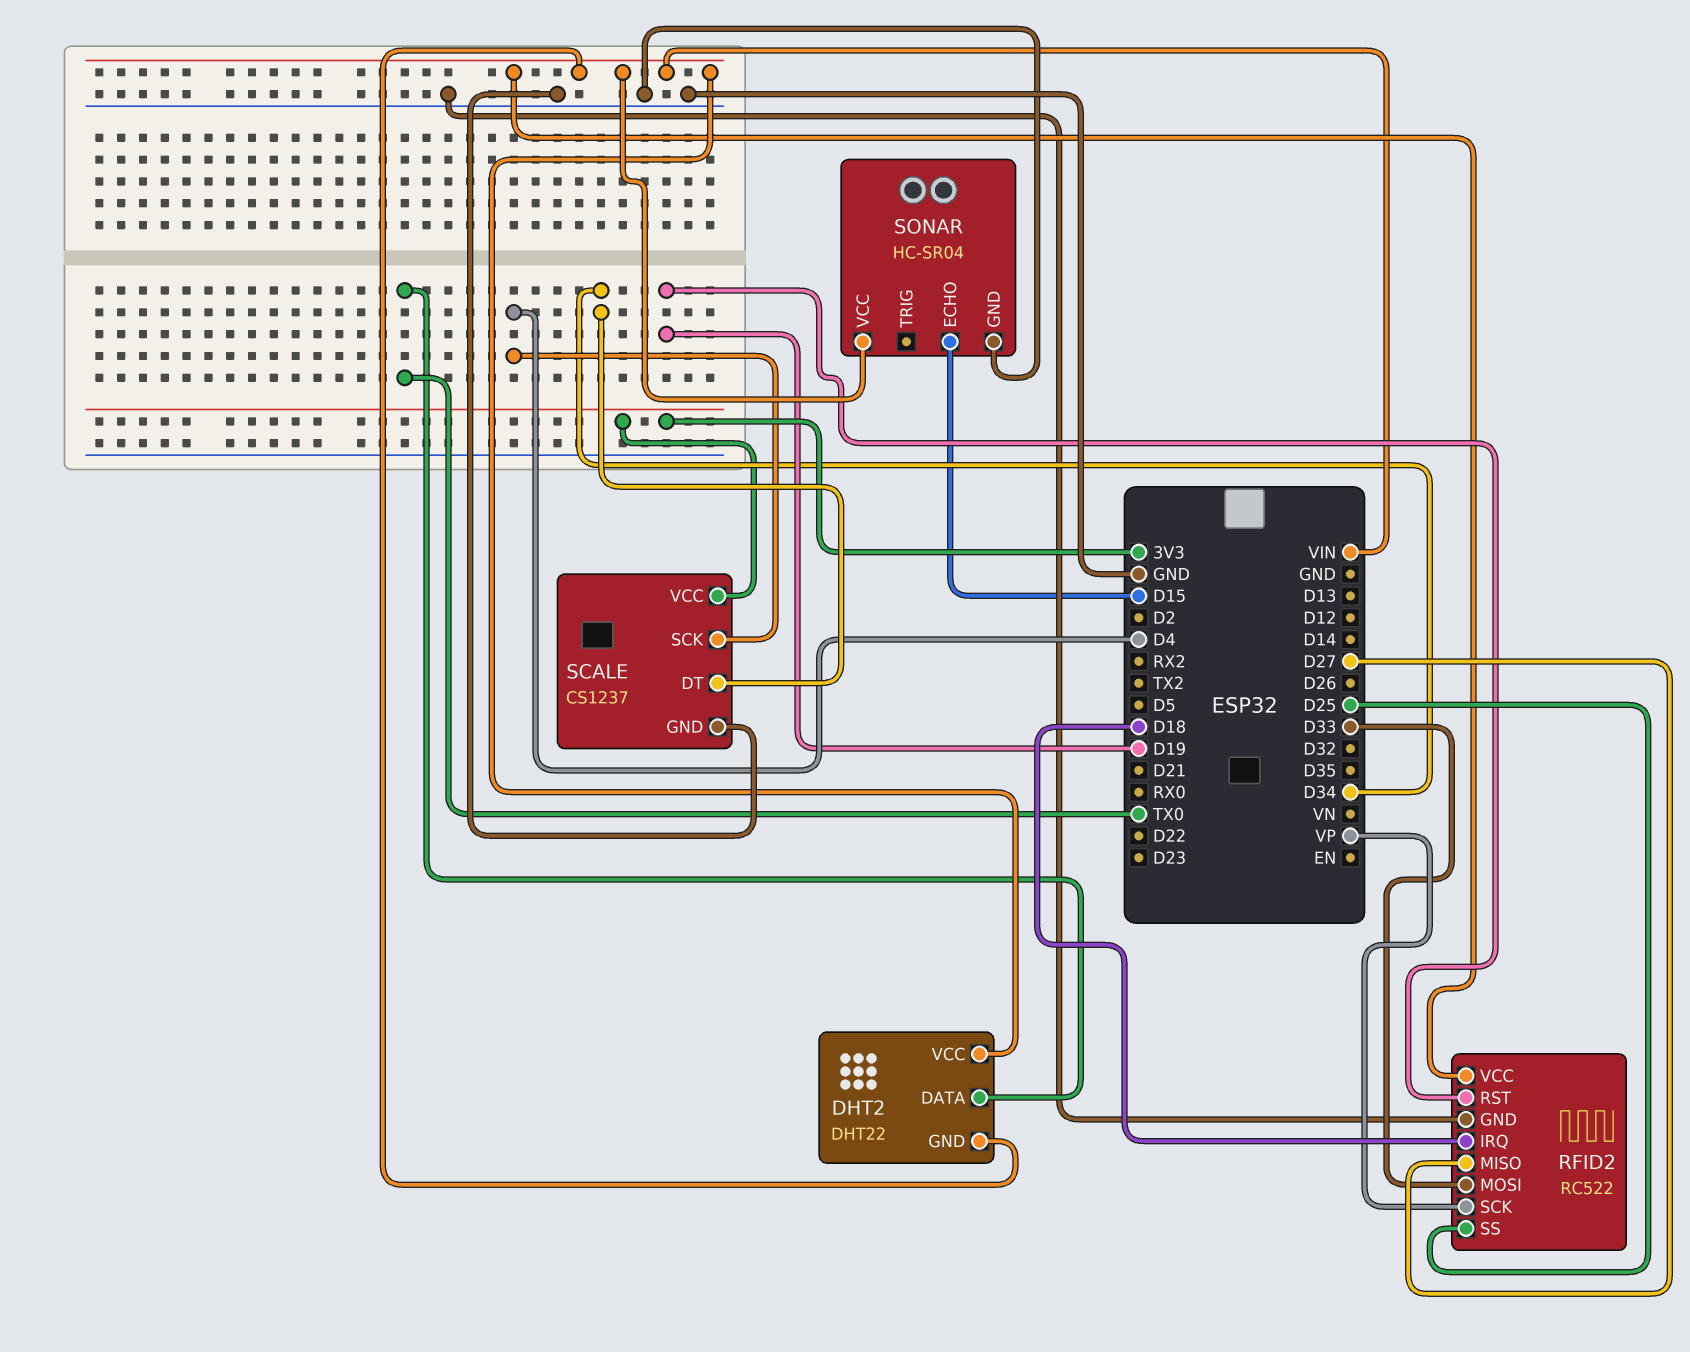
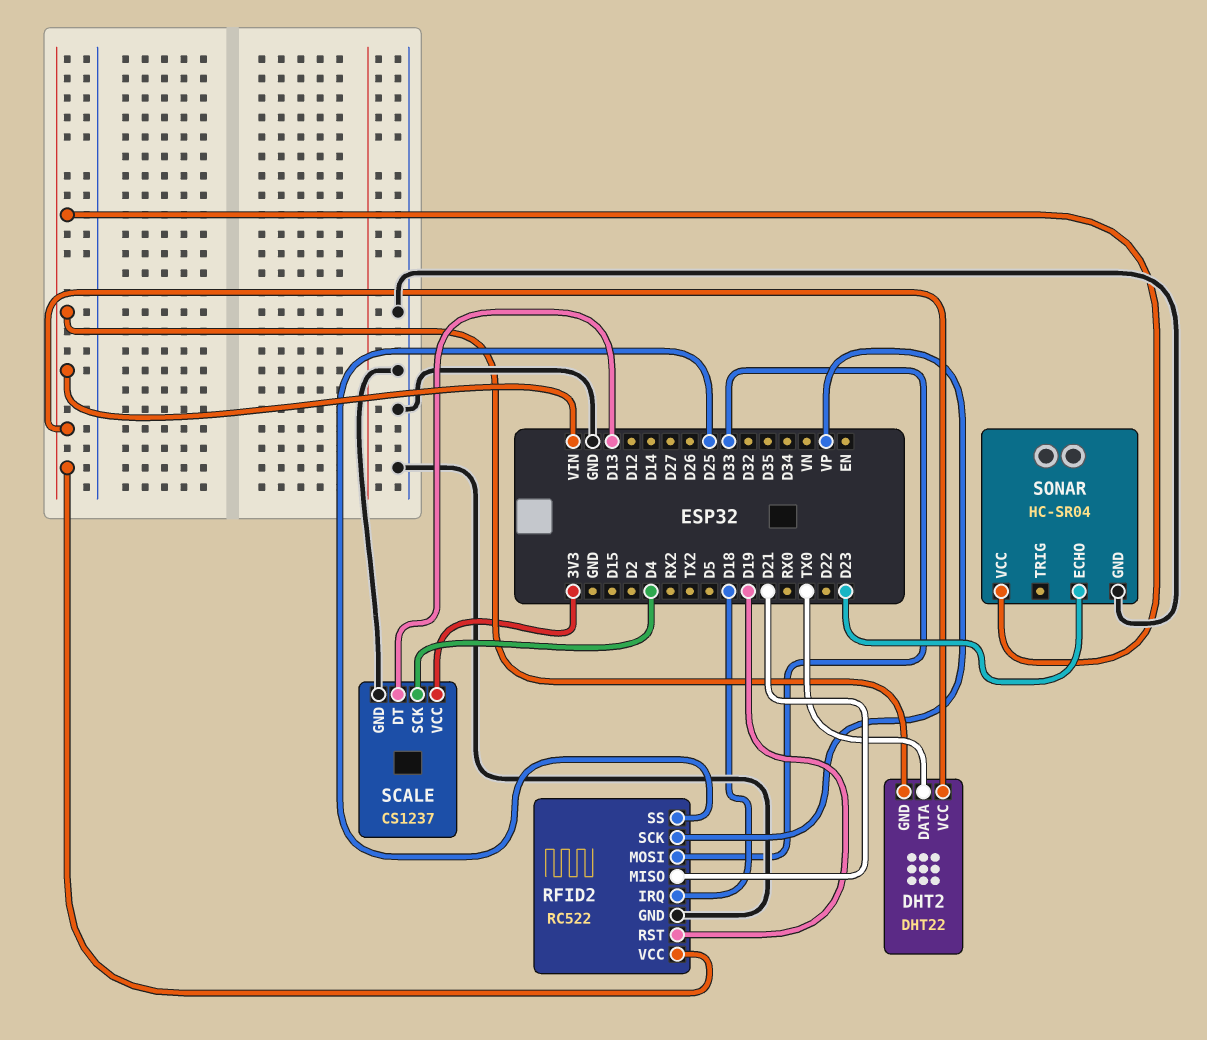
RFID2 pin MISO: D27 -> D21
SCALE pin DT: D34 -> D13
SONAR pin ECHO: D15 -> D23

